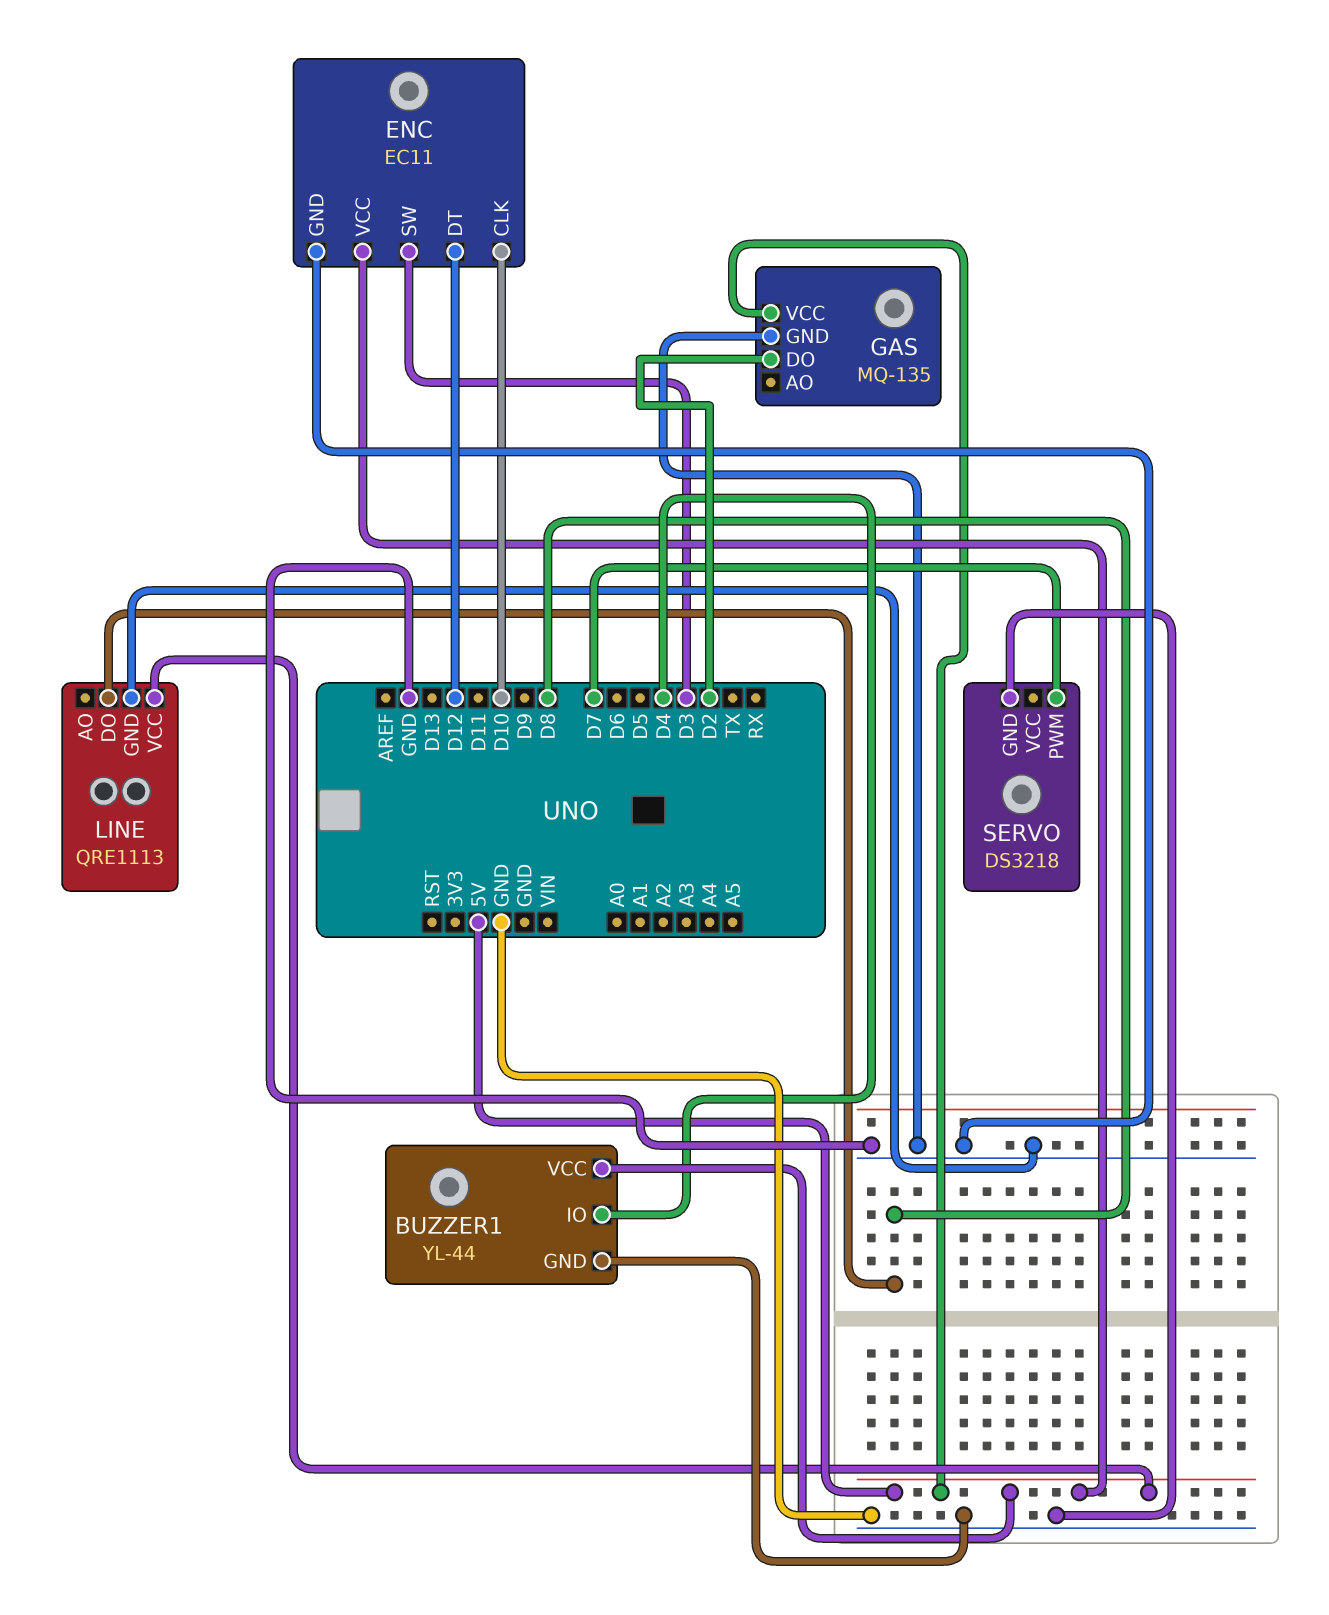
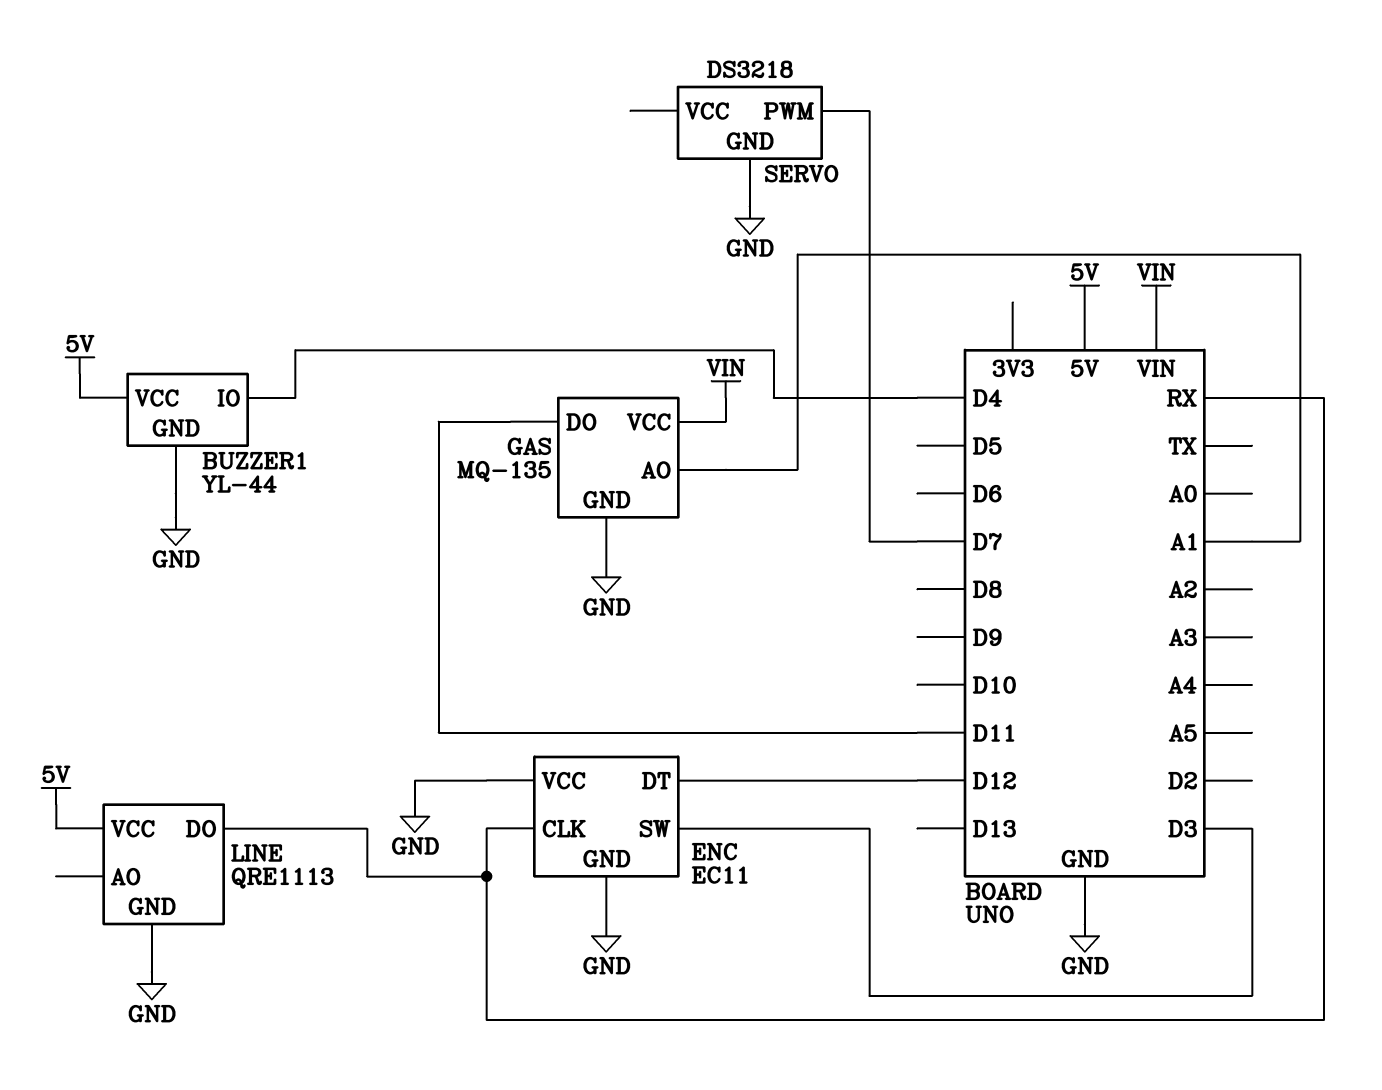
ENC pin CLK: D10 -> RX
ENC pin VCC: 5V -> GND
GAS pin AO: none -> A1
GAS pin DO: D2 -> D11
GAS pin VCC: 5V -> VIN
LINE pin DO: D8 -> RX

